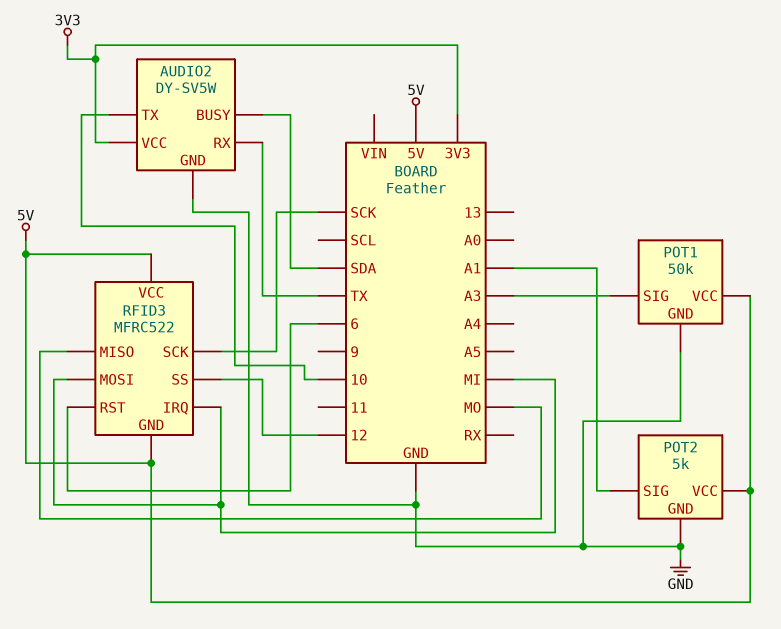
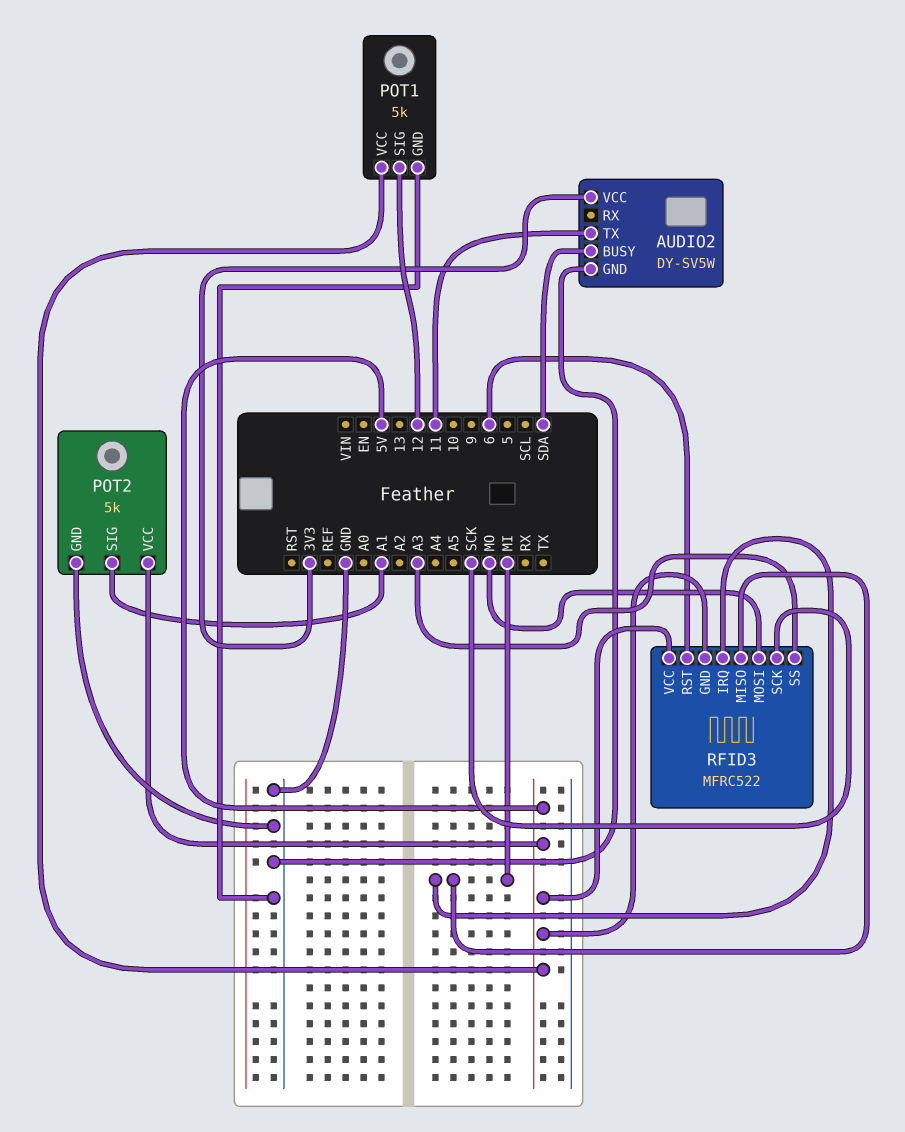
AUDIO2 pin RX: TX -> none
AUDIO2 pin TX: 10 -> 11
POT1: 50k -> 5k
POT1 pin SIG: A3 -> 12
RFID3 pin MISO: MO -> MI
RFID3 pin MOSI: MI -> MO
RFID3 pin SS: 12 -> A3

